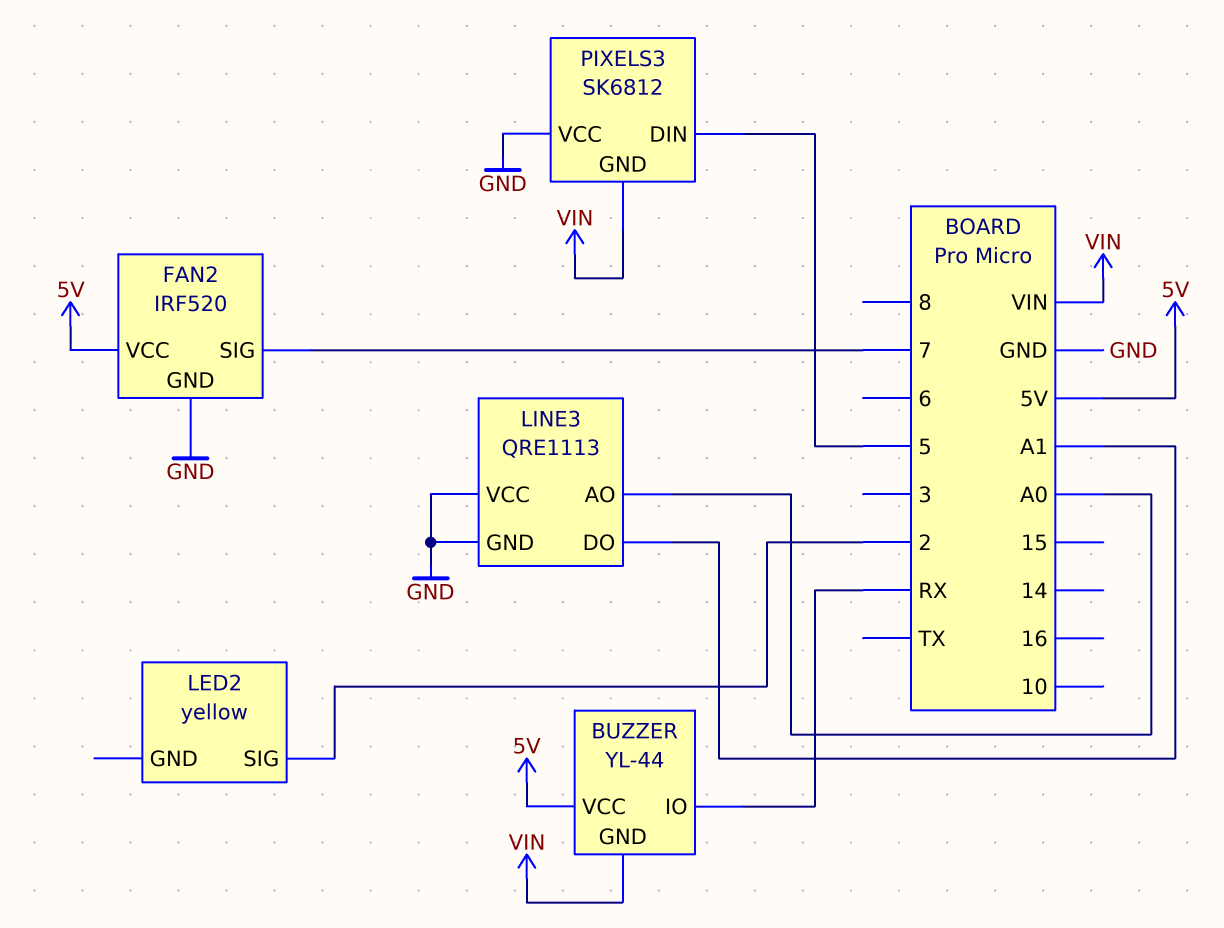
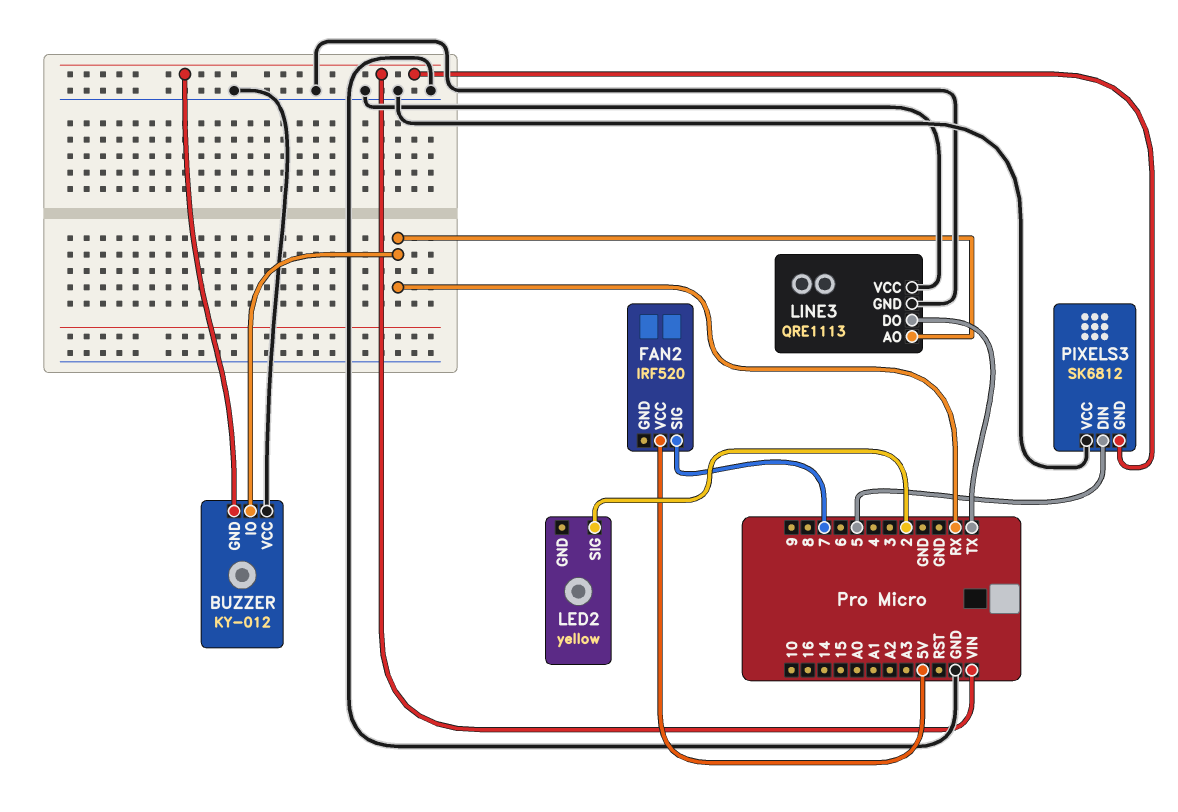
BUZZER: YL-44 -> KY-012
BUZZER pin VCC: 5V -> GND
FAN2 pin GND: GND -> none
LINE3 pin AO: A0 -> RX
LINE3 pin DO: A1 -> TX

